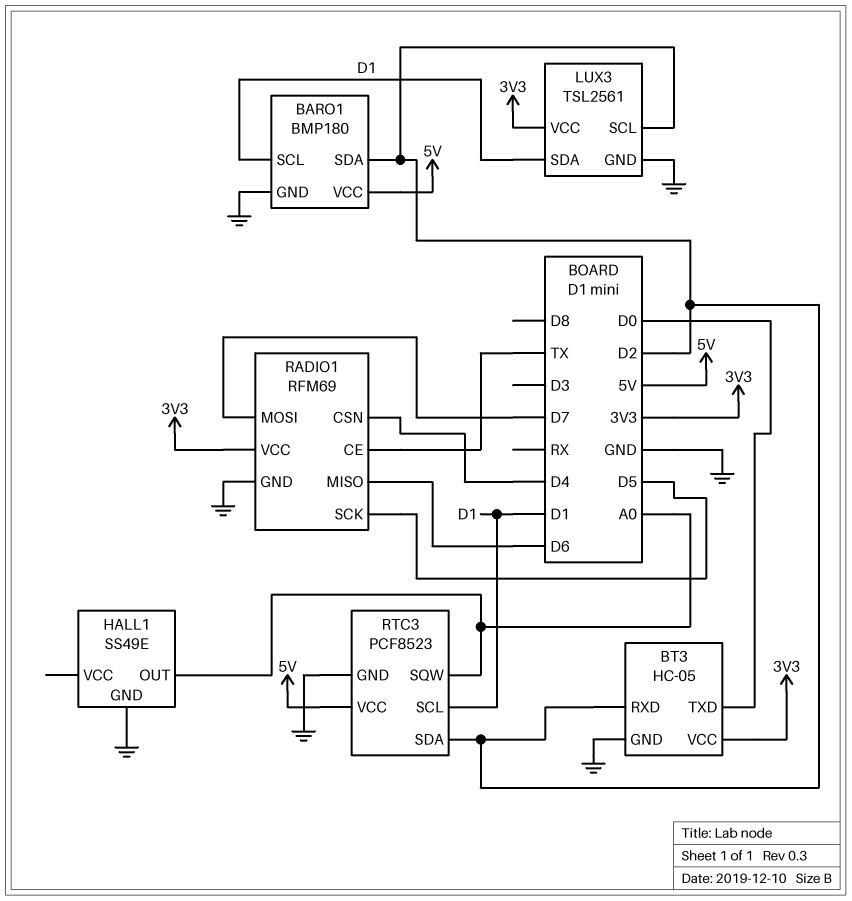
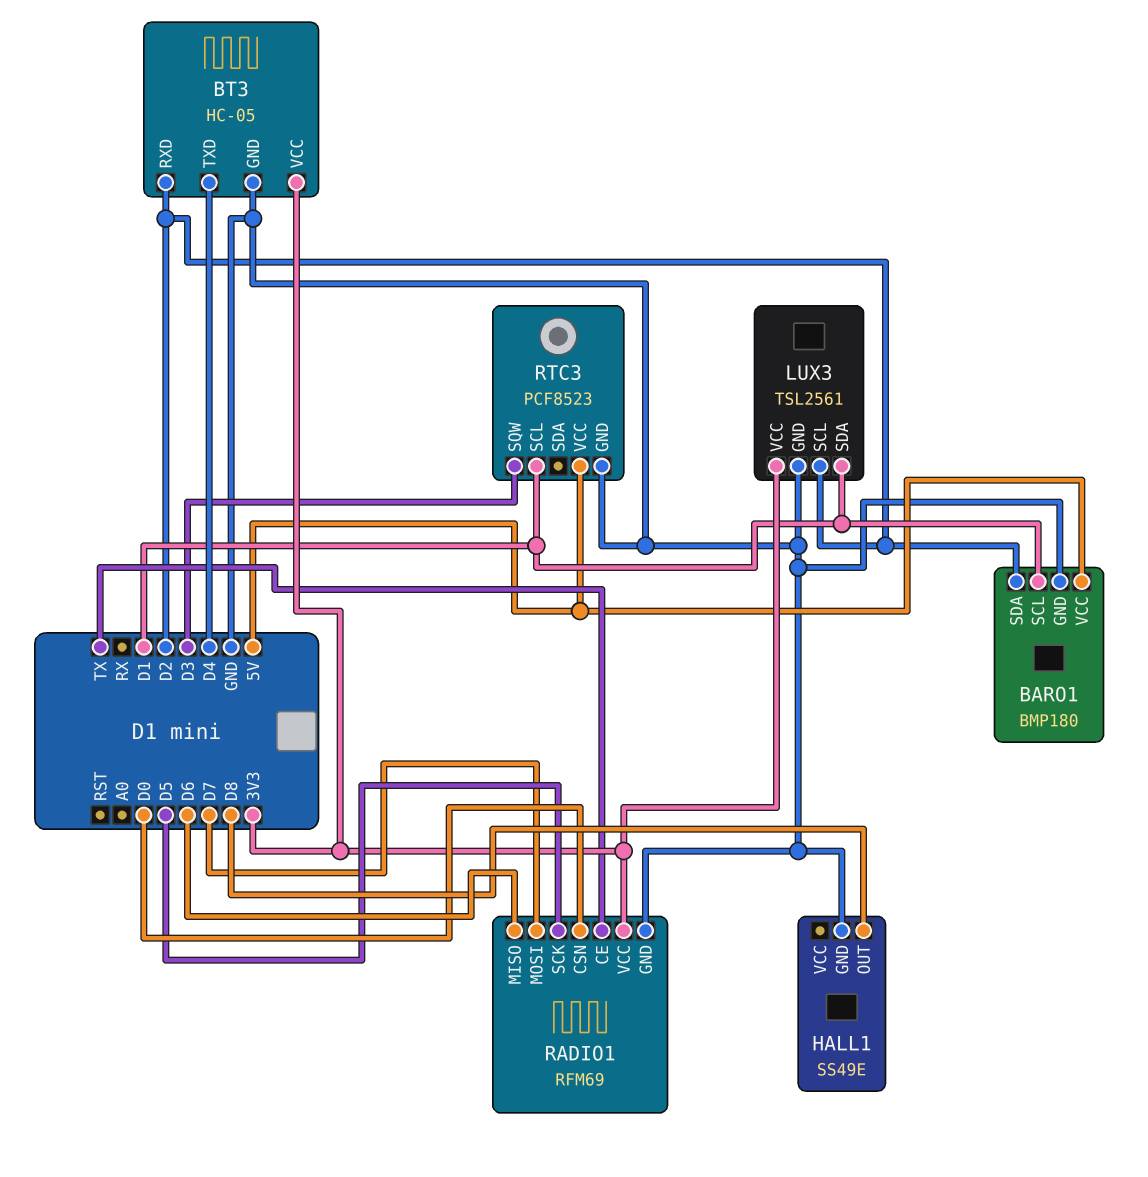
BT3 pin TXD: D0 -> D4
HALL1 pin OUT: A0 -> D8
RADIO1 pin CSN: D4 -> D0
RTC3 pin SDA: D2 -> none
RTC3 pin SQW: A0 -> D3

